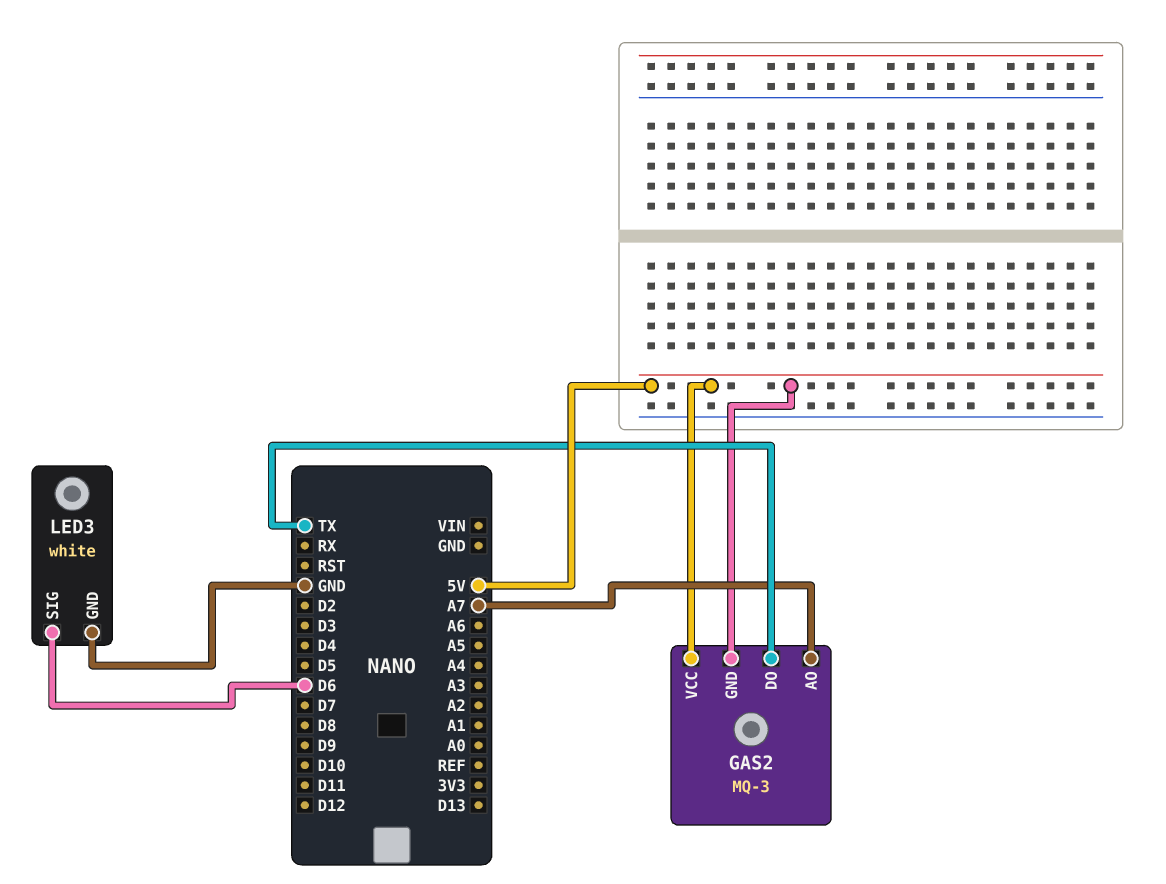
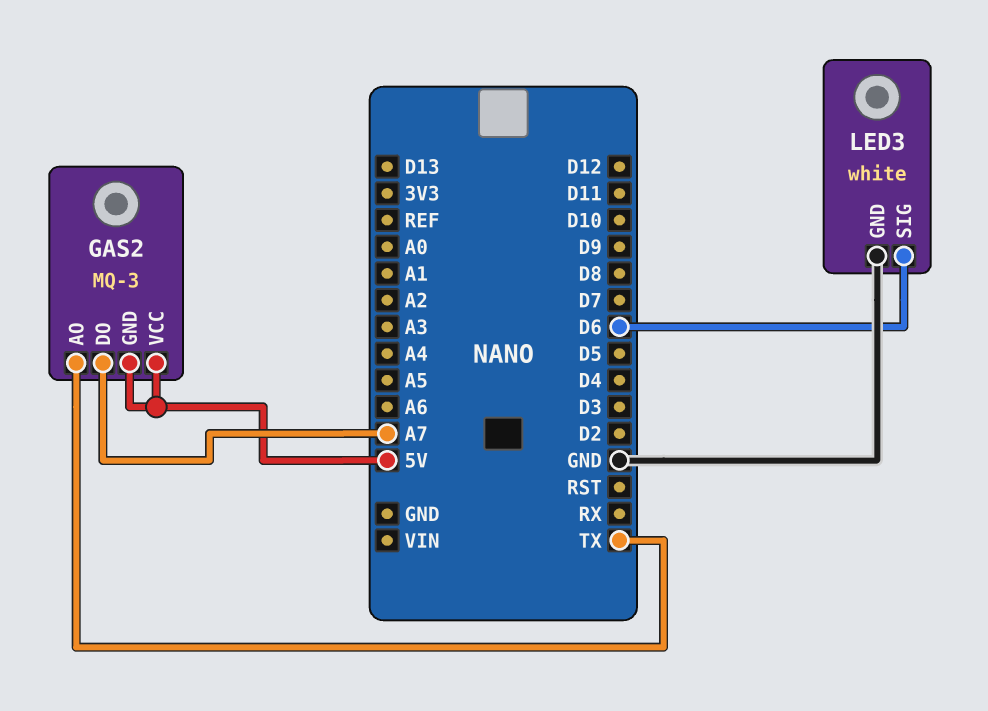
GAS2 pin AO: A7 -> TX
GAS2 pin DO: TX -> A7

